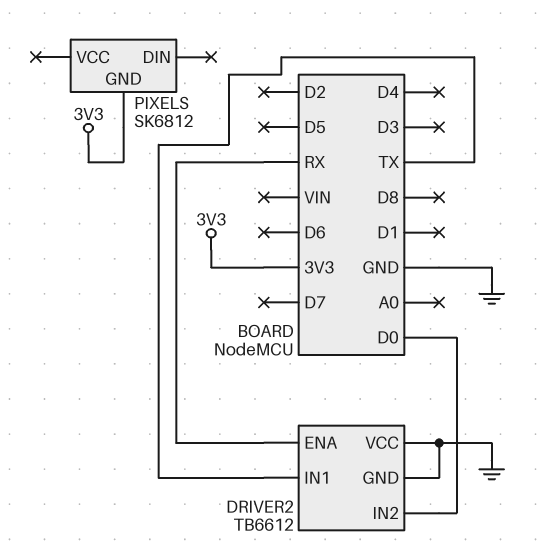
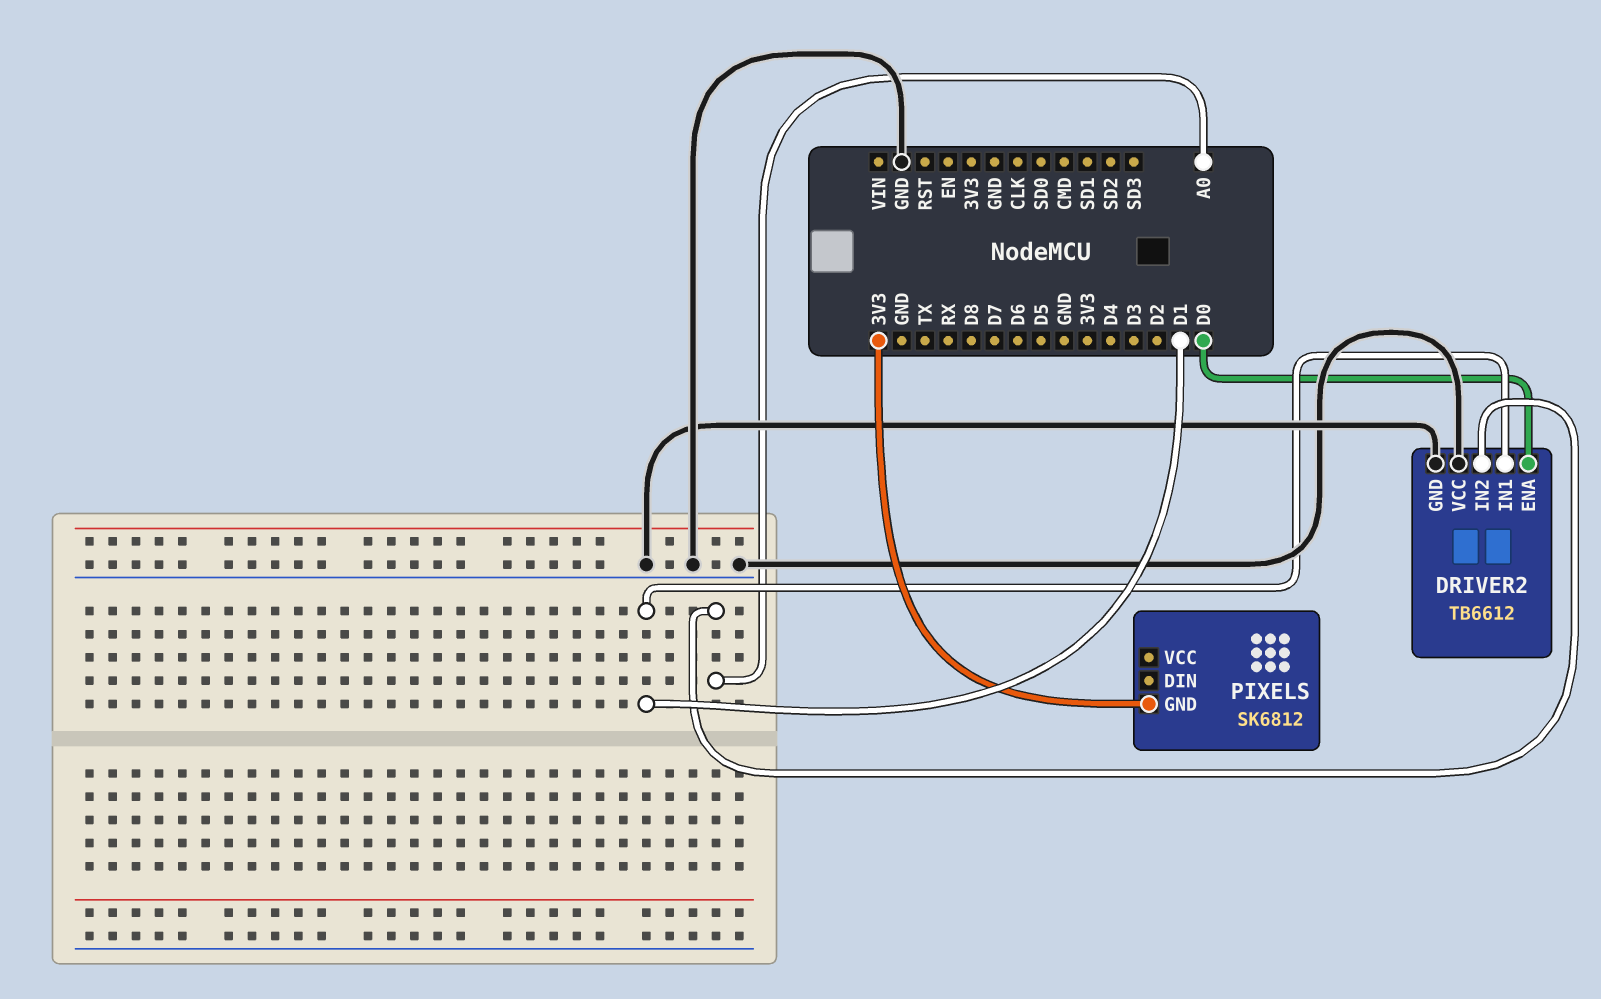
DRIVER2 pin ENA: RX -> D0
DRIVER2 pin IN1: TX -> D1
DRIVER2 pin IN2: D0 -> A0

